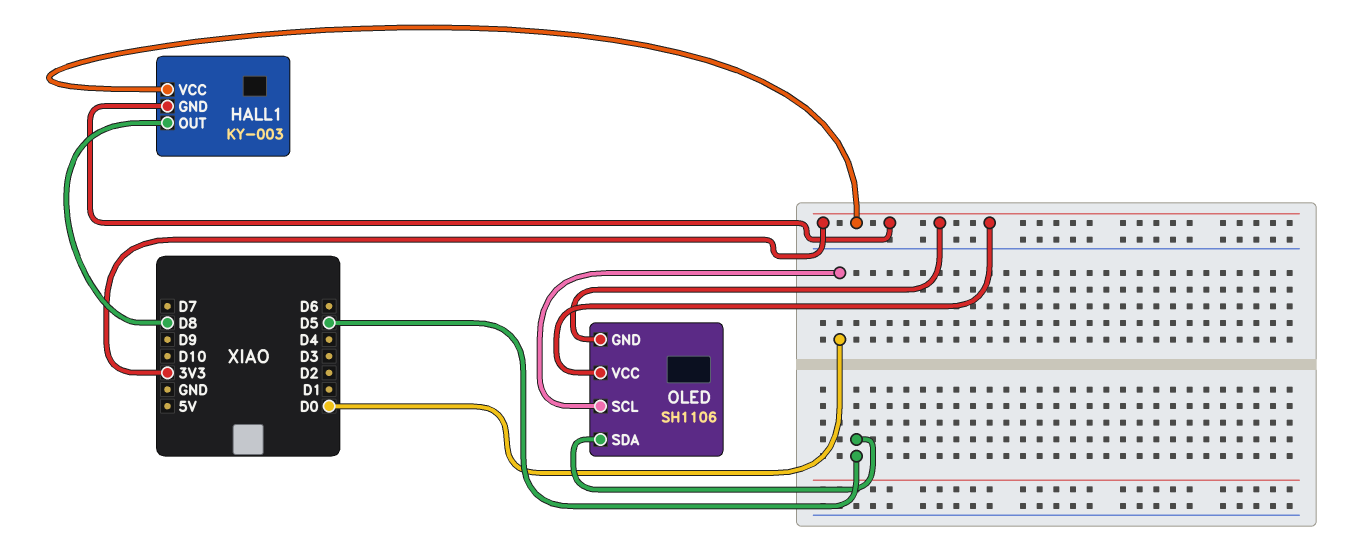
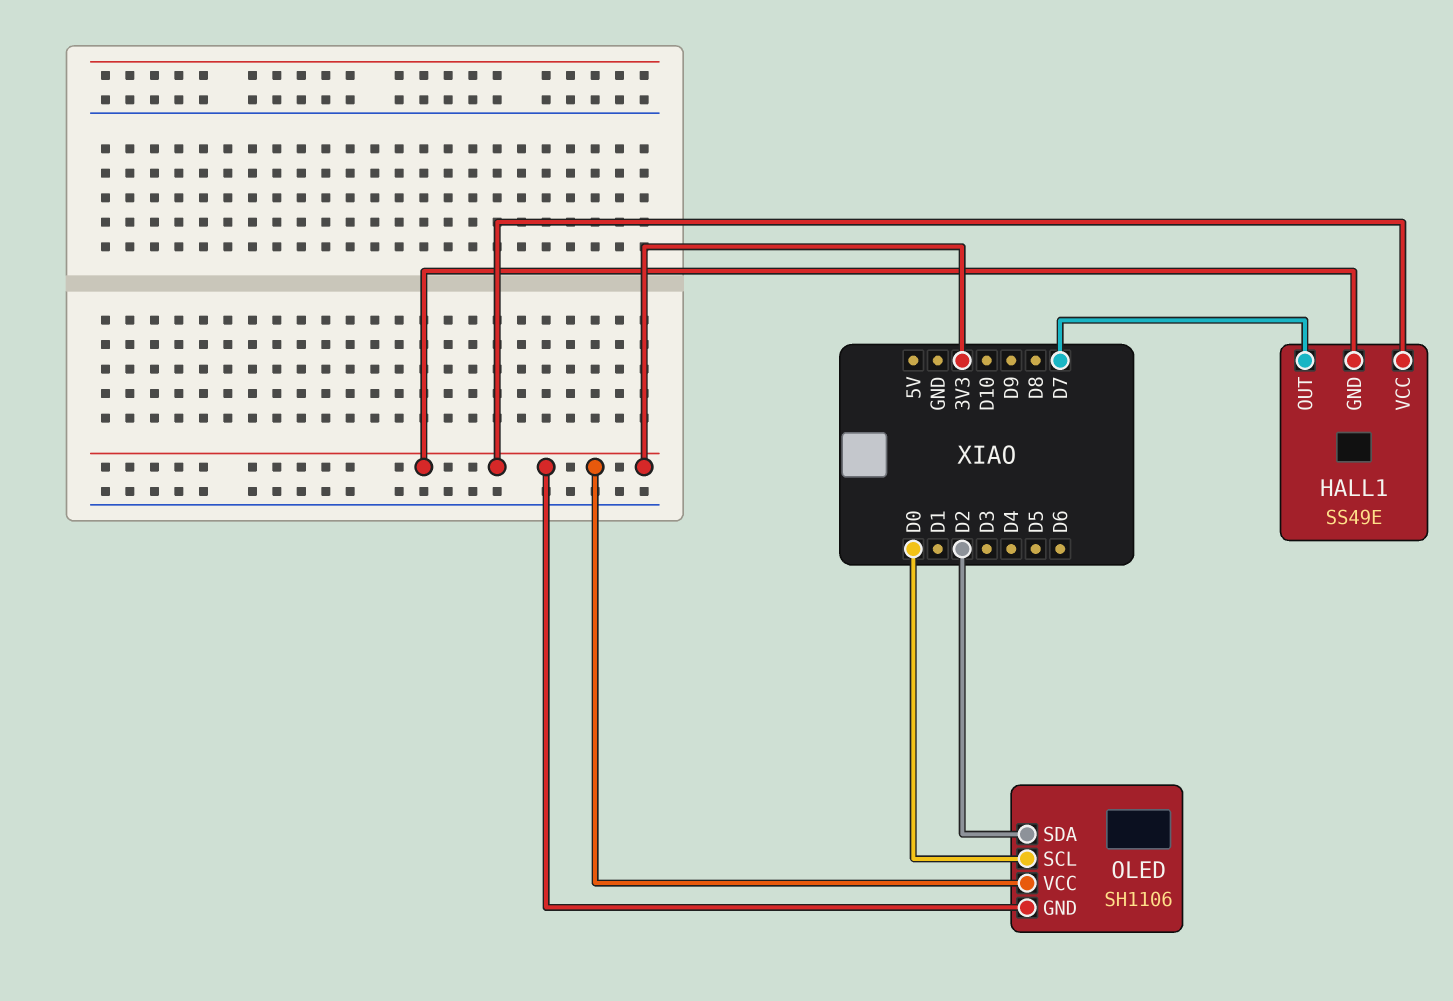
HALL1: KY-003 -> SS49E
HALL1 pin OUT: D8 -> D7
OLED pin SDA: D5 -> D2

